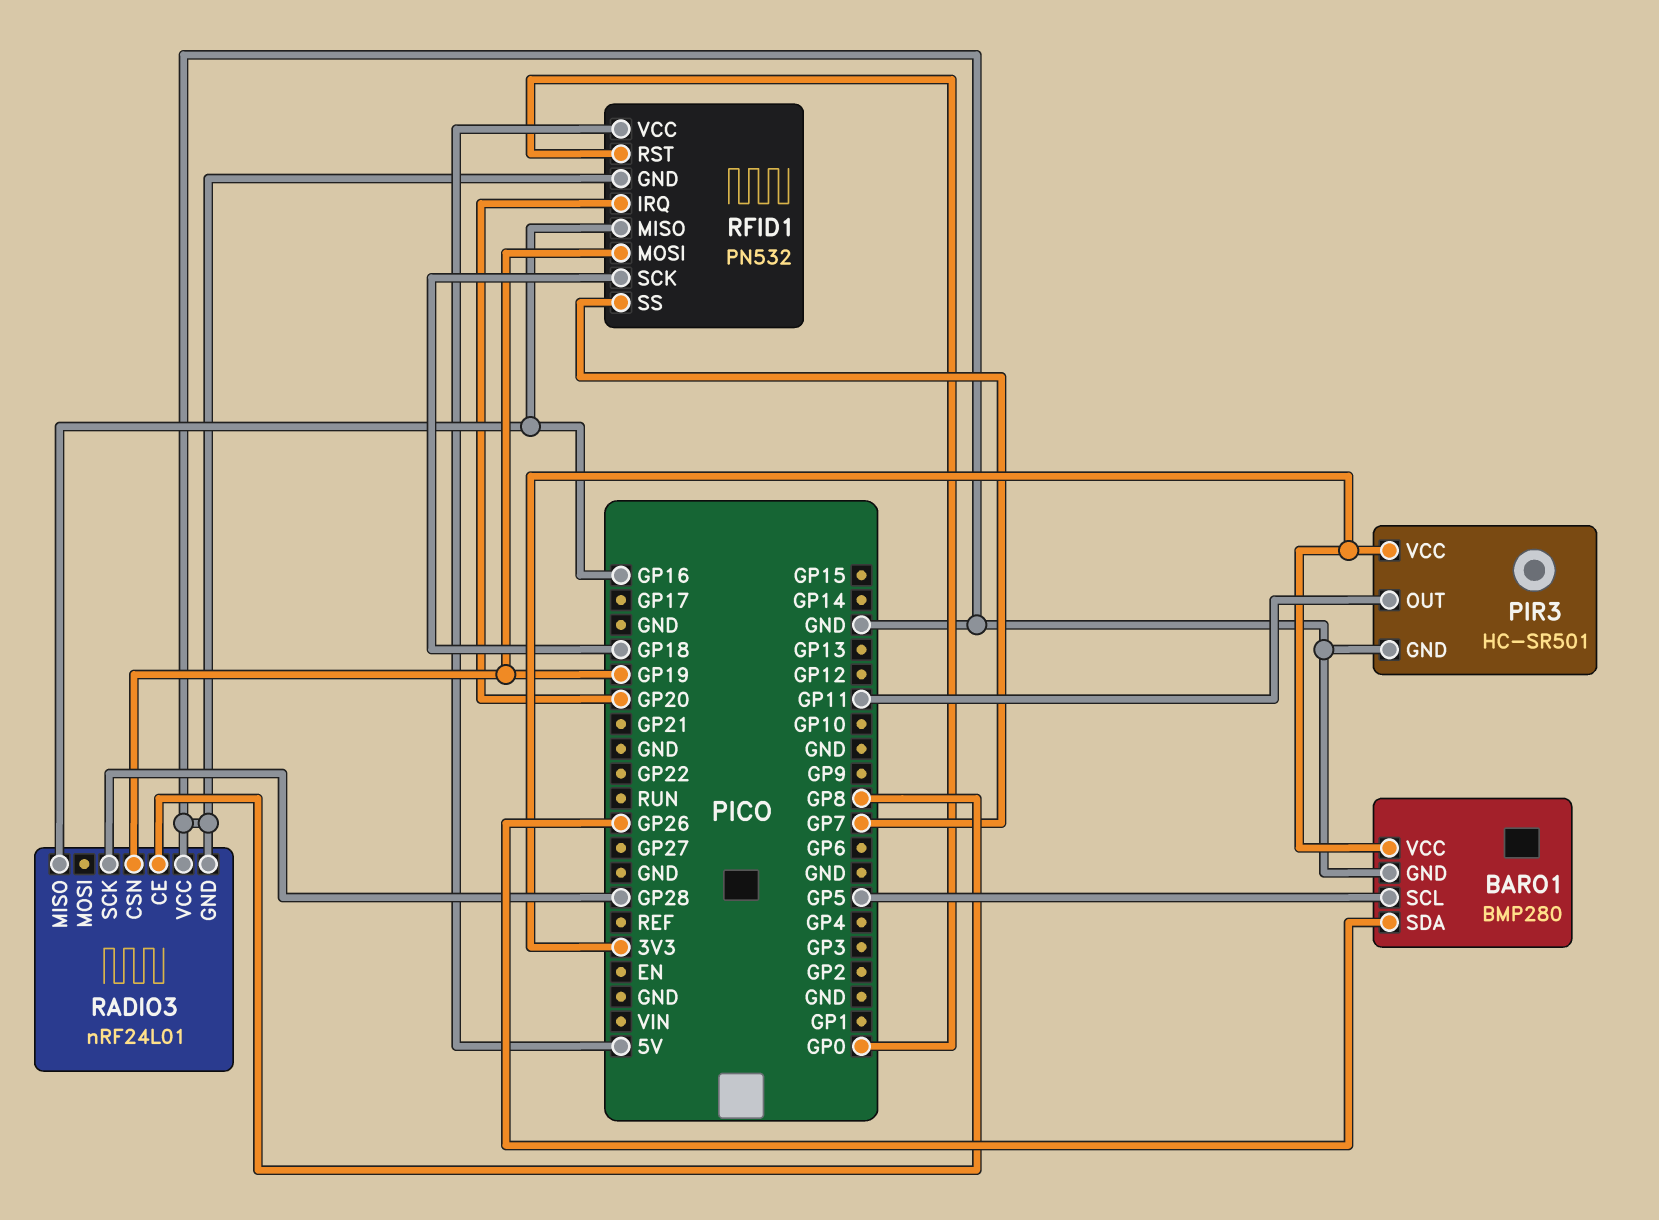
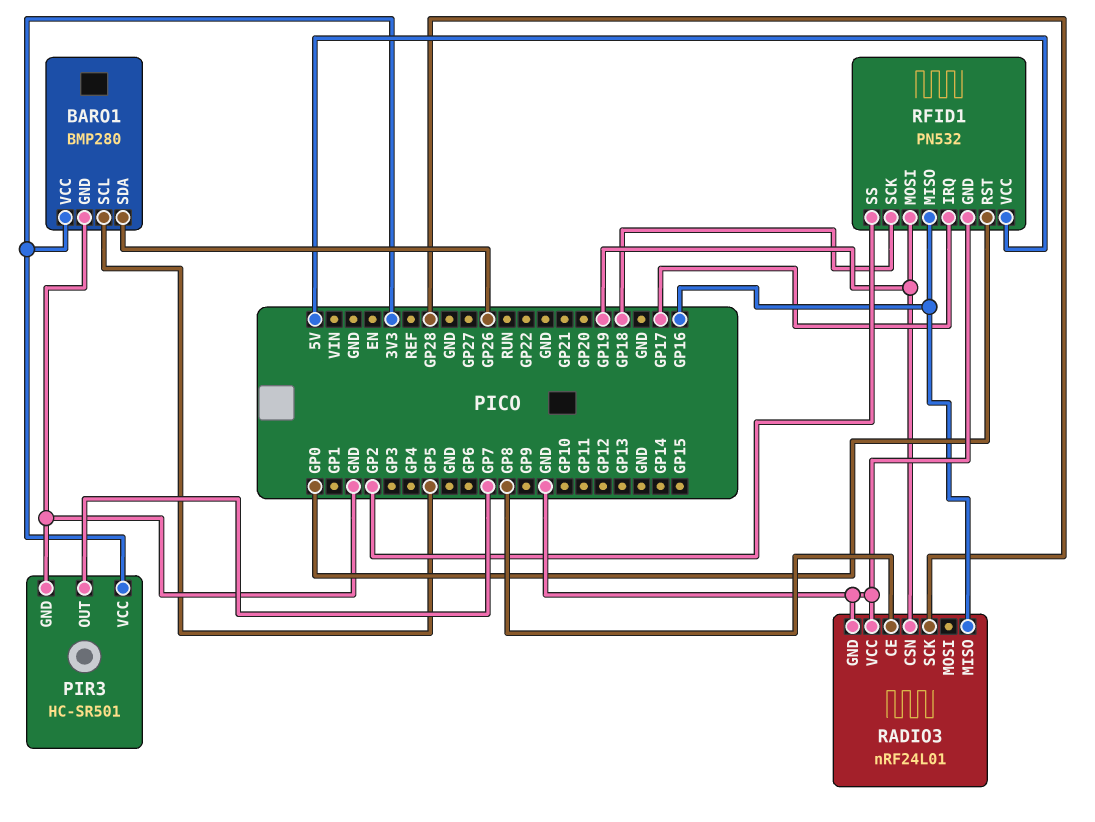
PIR3 pin OUT: GP11 -> GP7
RFID1 pin IRQ: GP20 -> GP17
RFID1 pin SS: GP7 -> GP2

